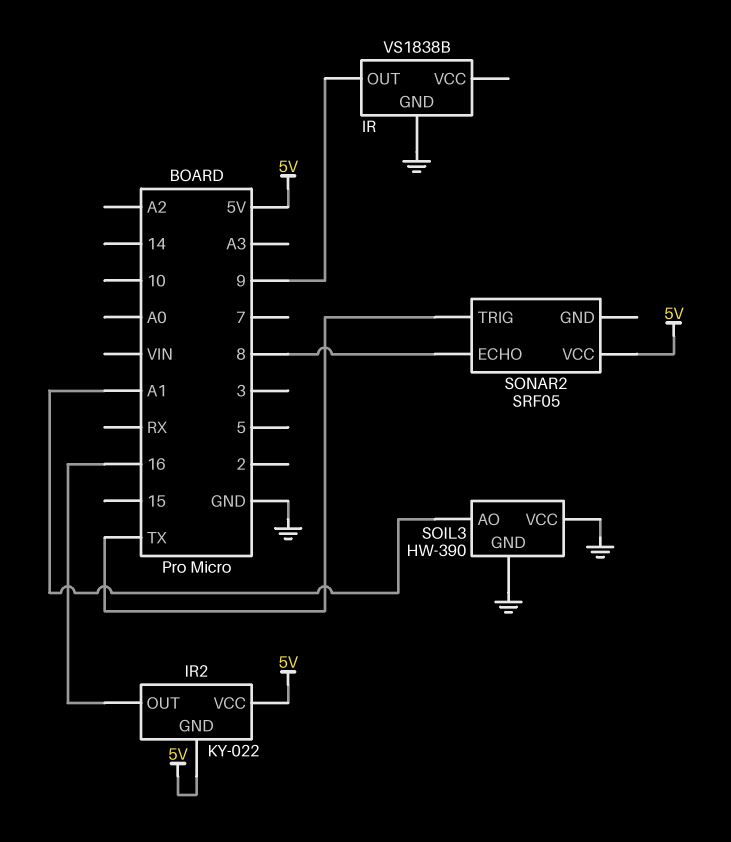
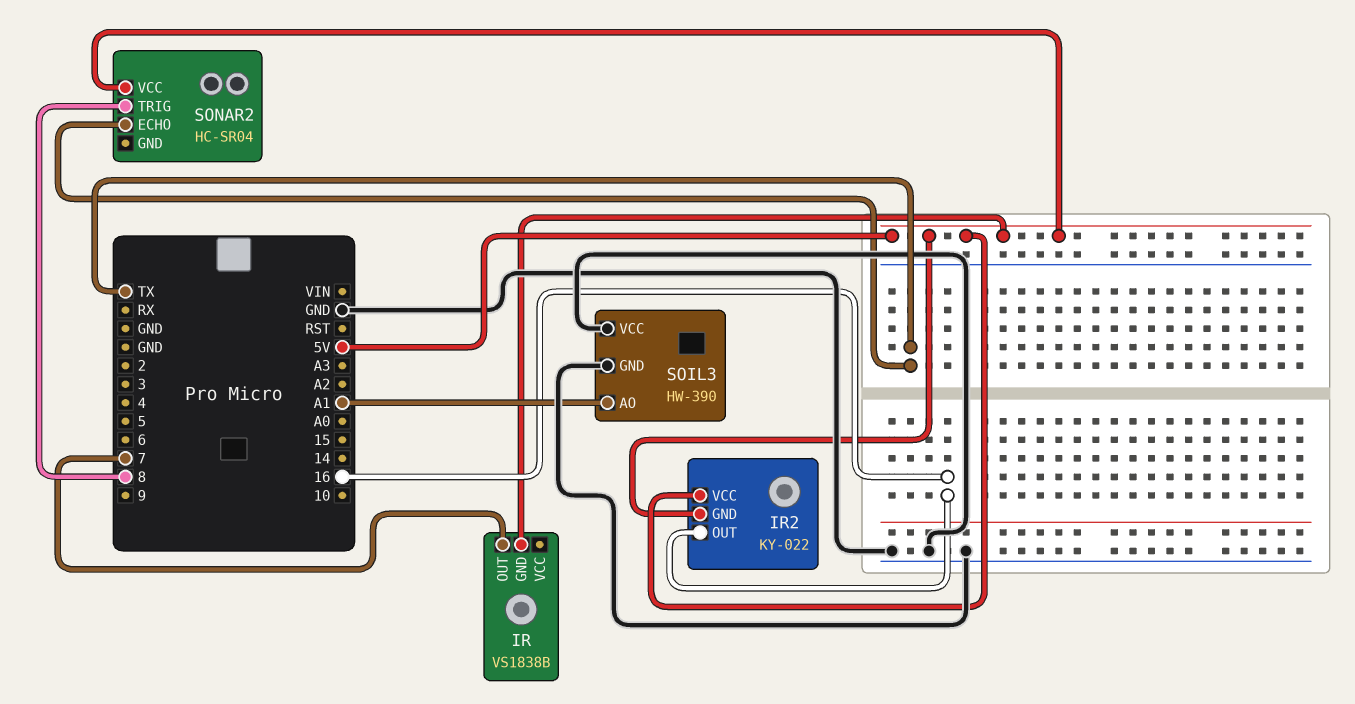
IR pin GND: GND -> 5V
IR pin OUT: 9 -> 7
SONAR2: SRF05 -> HC-SR04
SONAR2 pin ECHO: 8 -> TX
SONAR2 pin TRIG: TX -> 8

